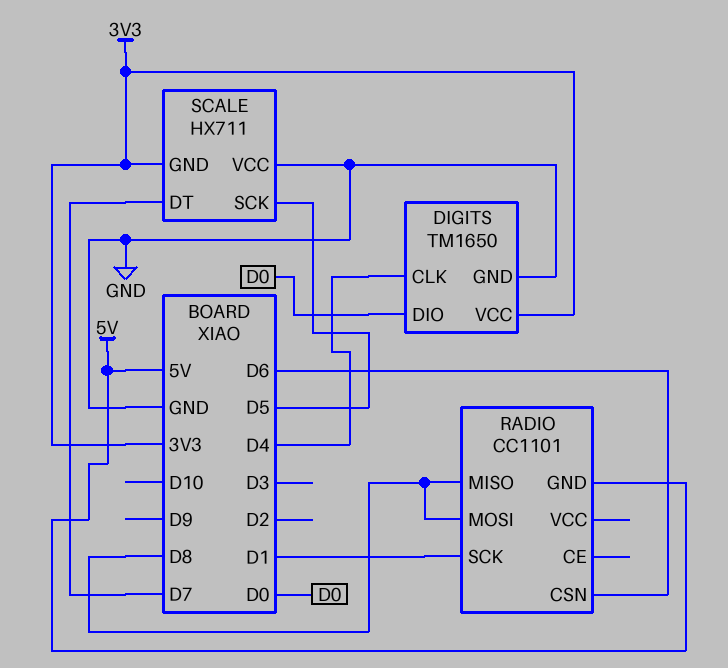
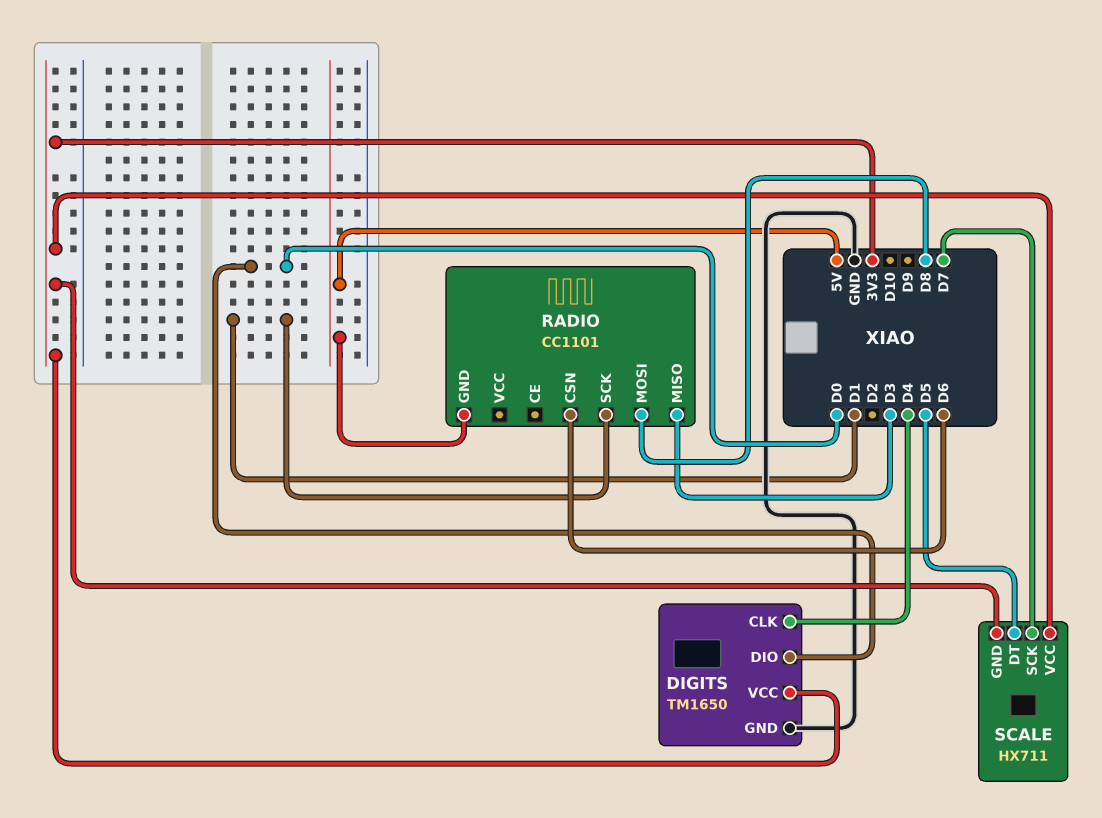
RADIO pin MISO: D8 -> D3
SCALE pin DT: D7 -> D5
SCALE pin SCK: D5 -> D7
SCALE pin VCC: GND -> 3V3

